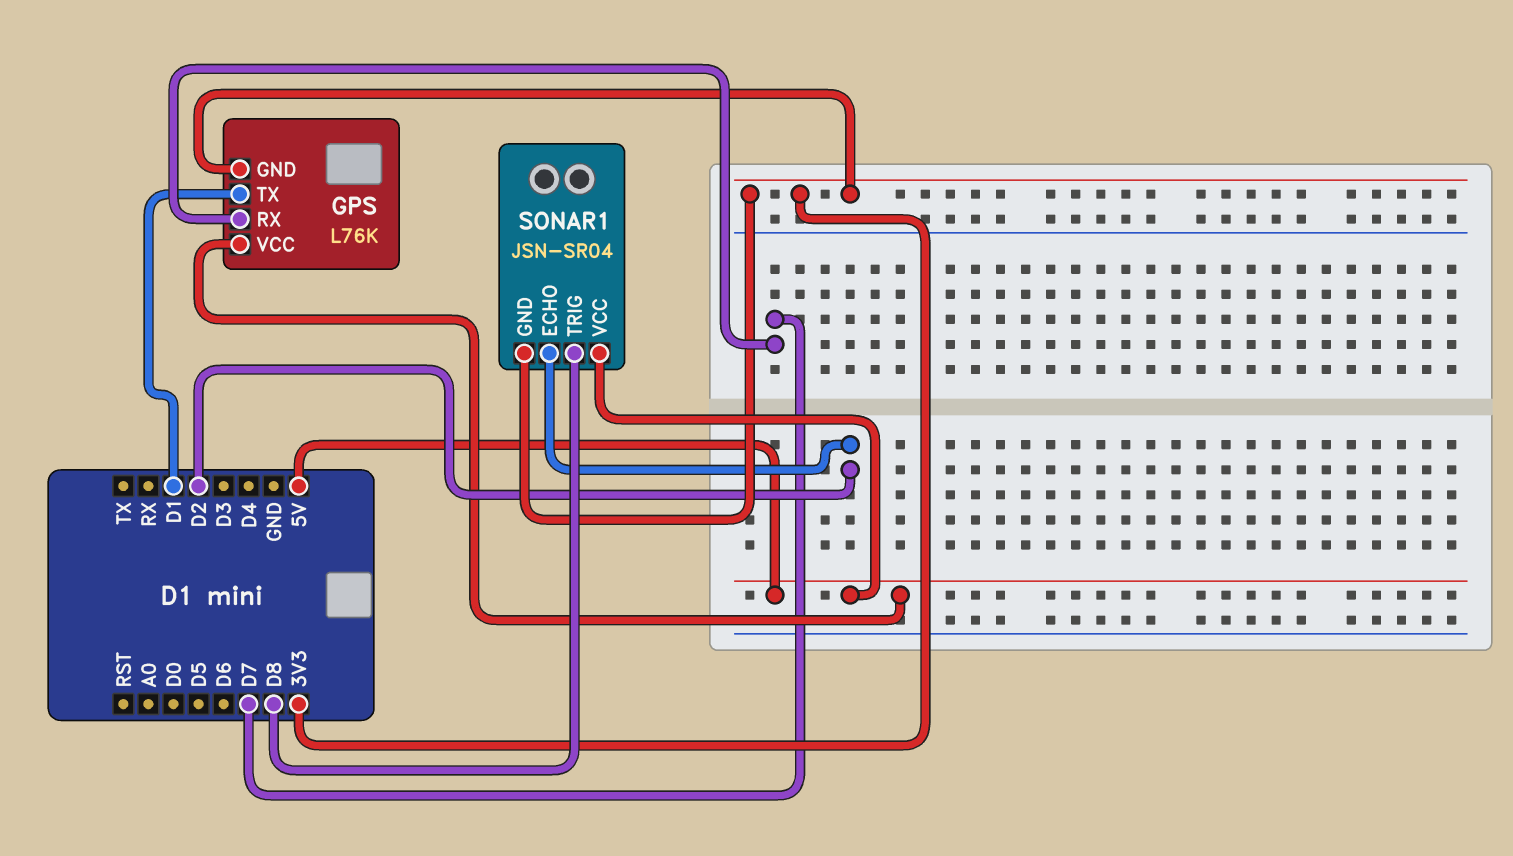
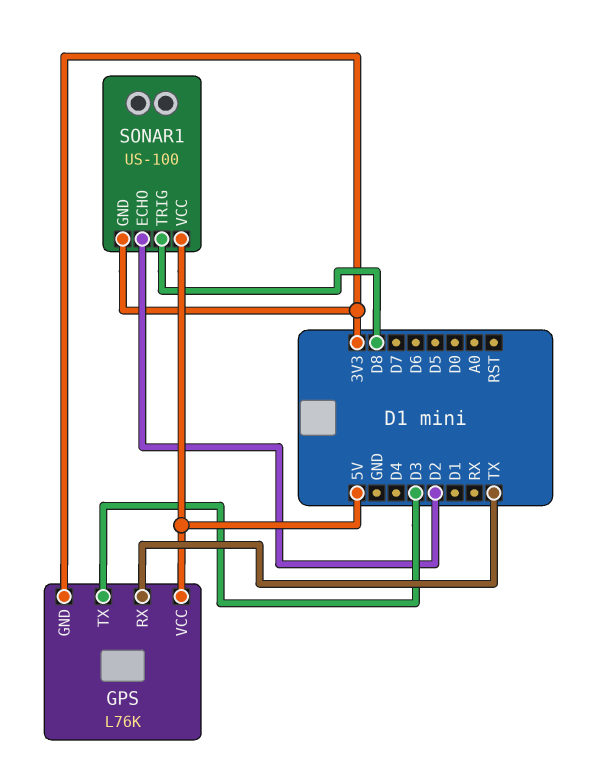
GPS pin RX: D7 -> TX
GPS pin TX: D1 -> D3
SONAR1: JSN-SR04 -> US-100

